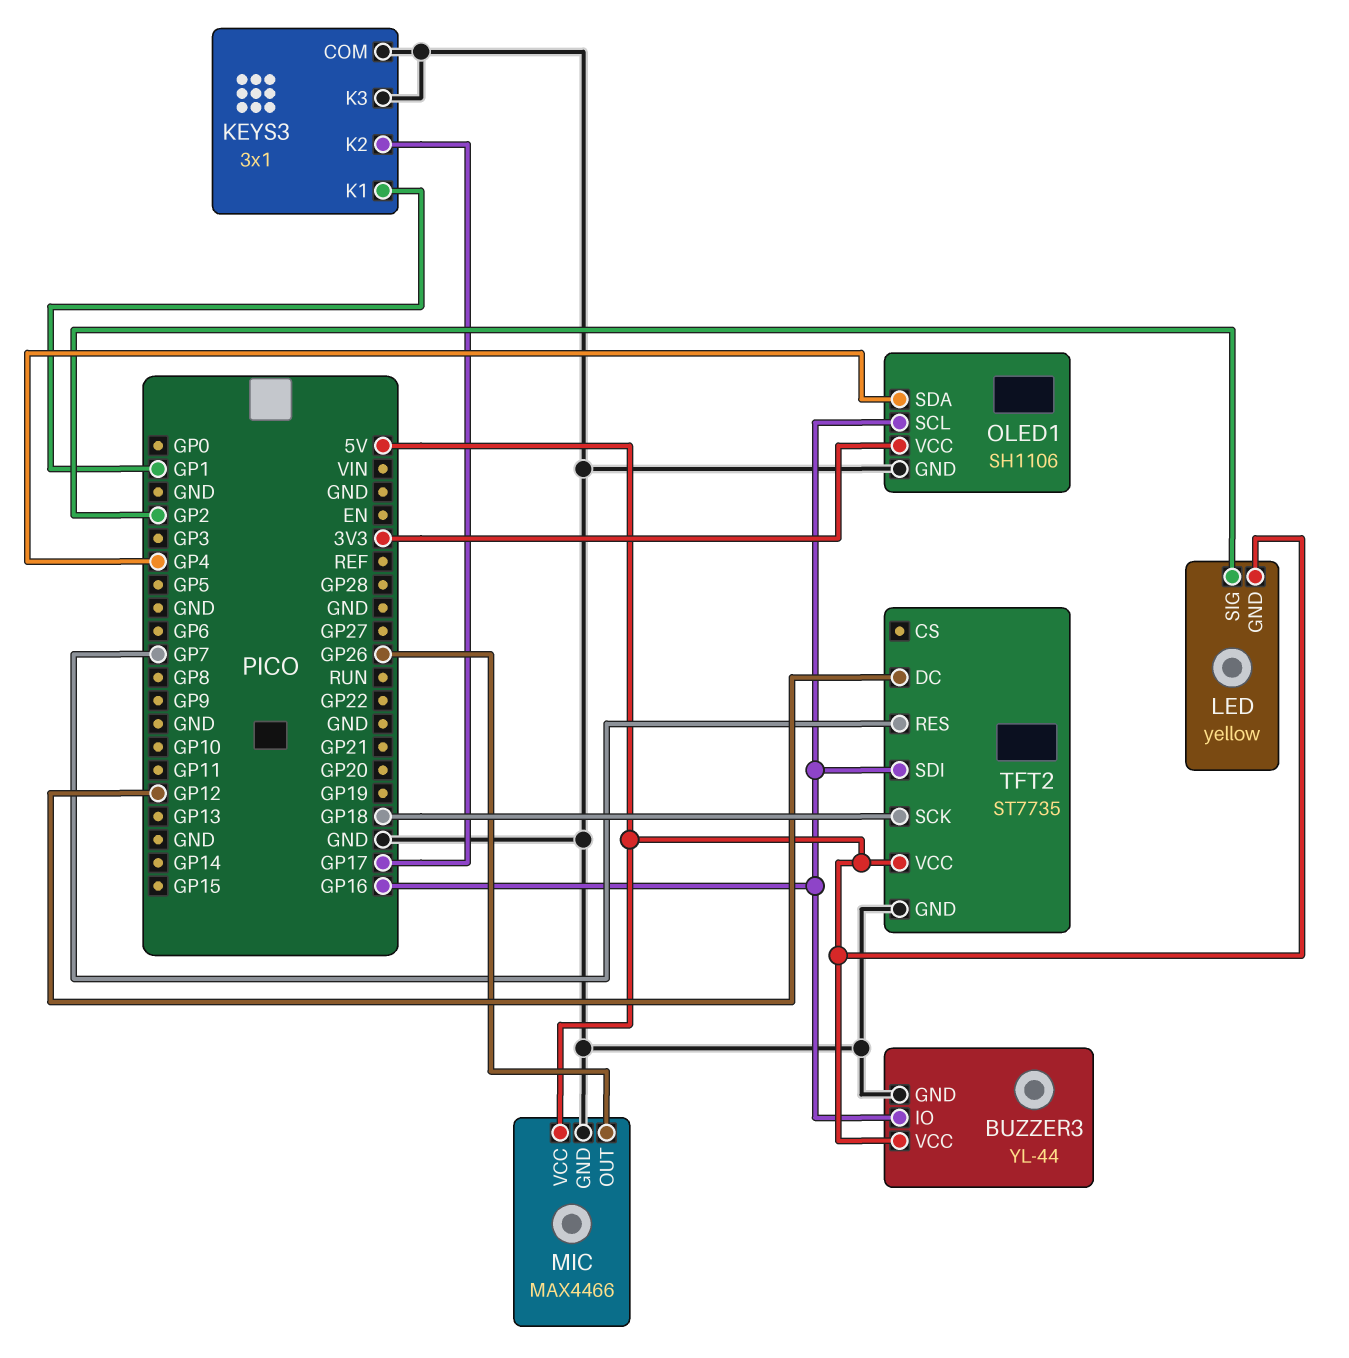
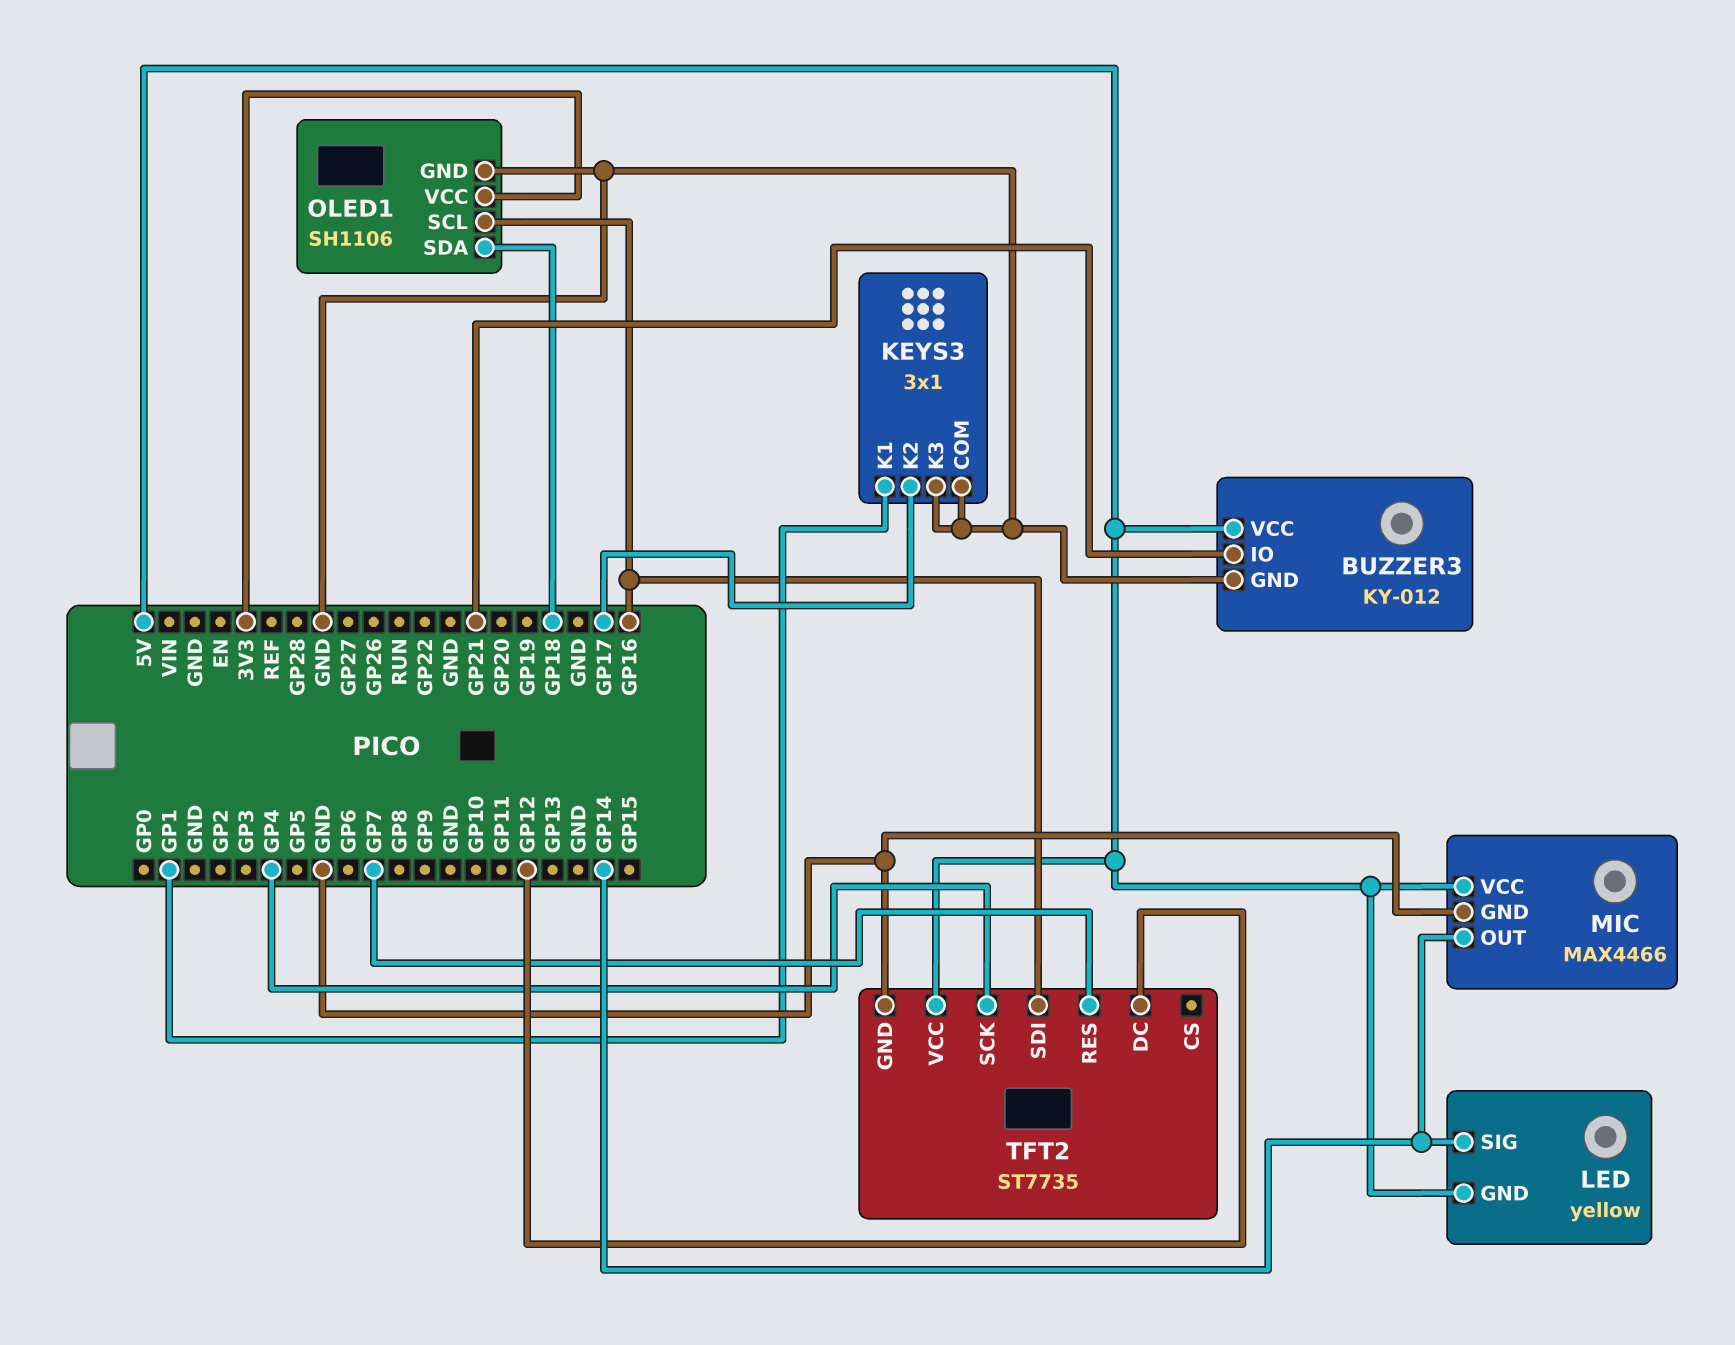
BUZZER3: YL-44 -> KY-012
BUZZER3 pin IO: GP16 -> GP21
LED pin SIG: GP2 -> GP14
MIC pin OUT: GP26 -> GP14
OLED1 pin SDA: GP4 -> GP18
TFT2 pin SCK: GP18 -> GP4

